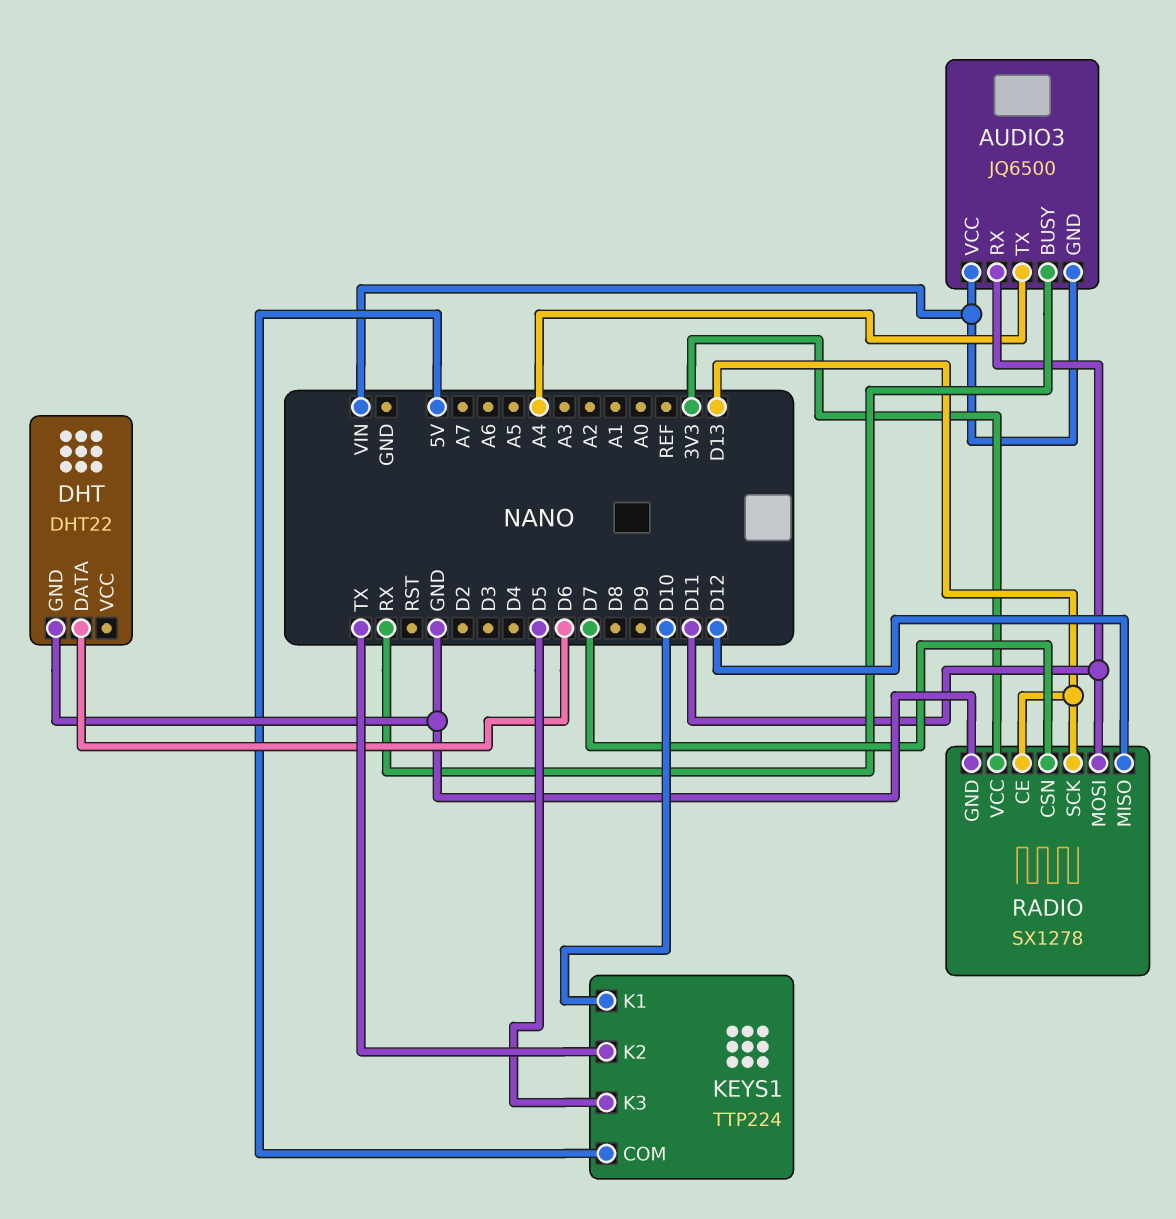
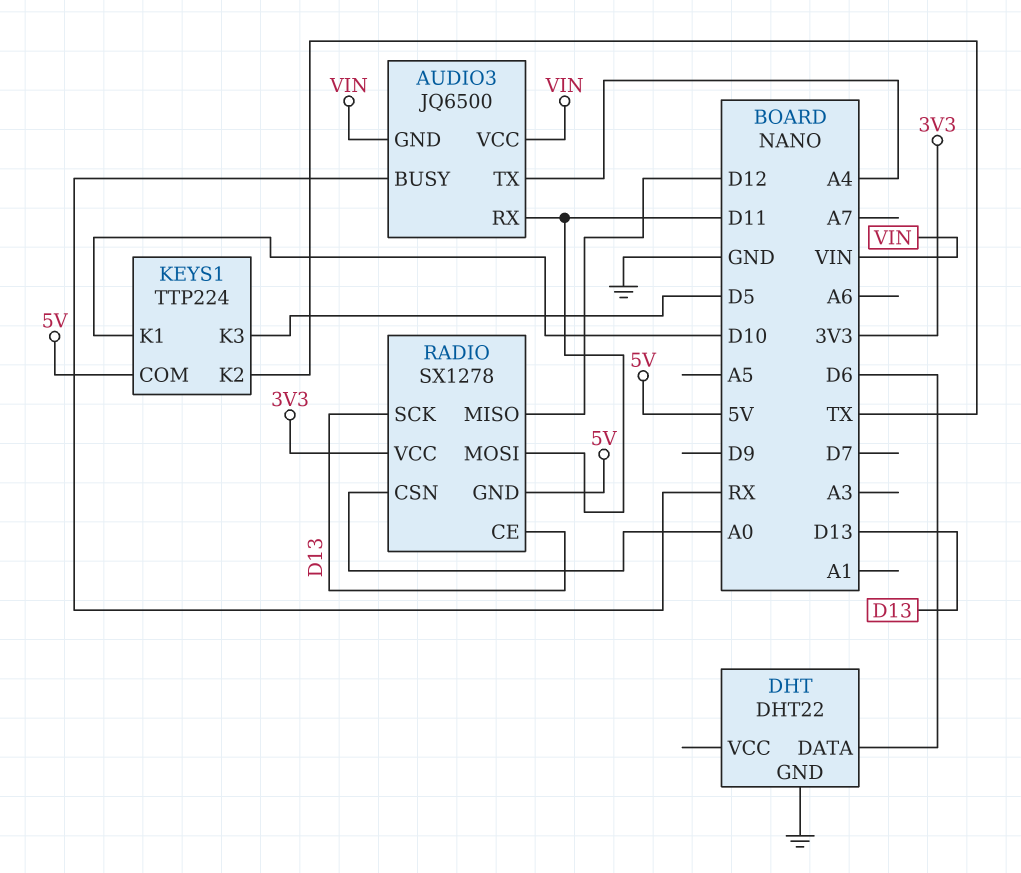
RADIO pin CSN: D7 -> A0
RADIO pin GND: GND -> 5V

